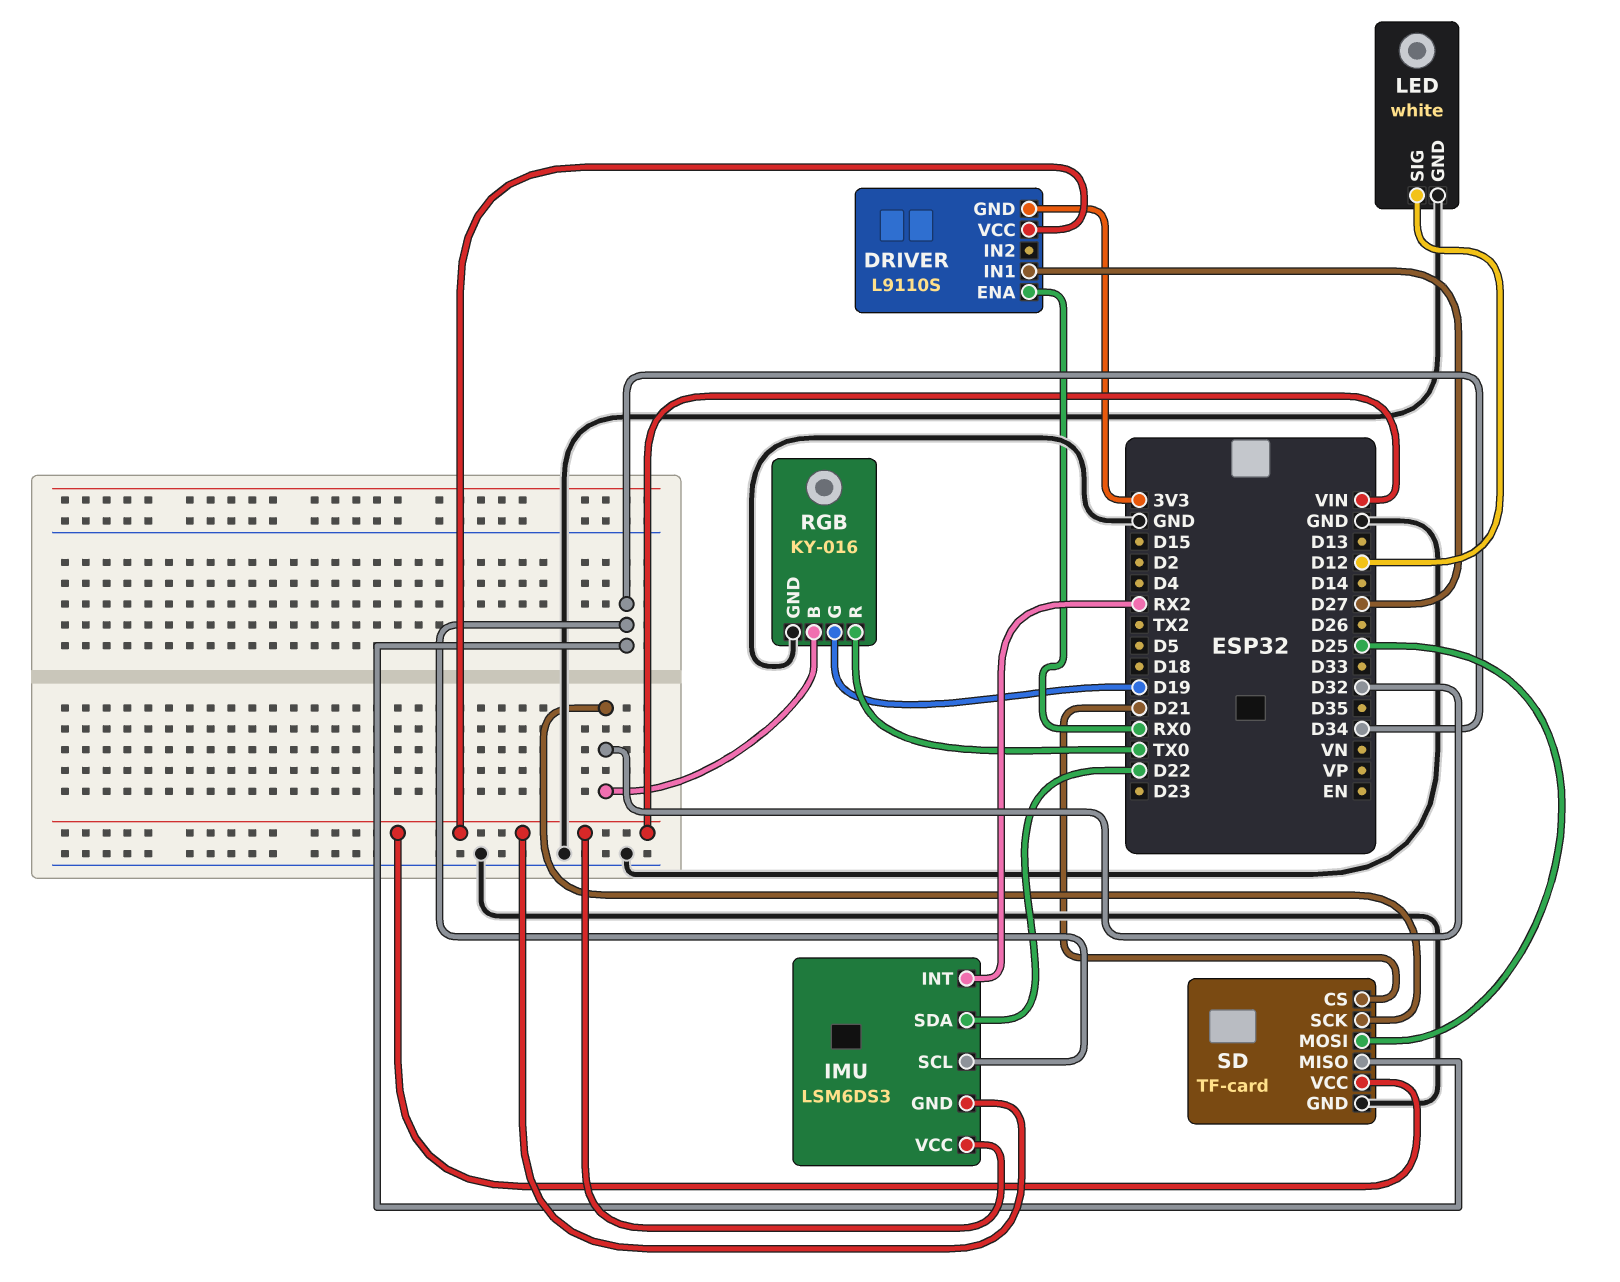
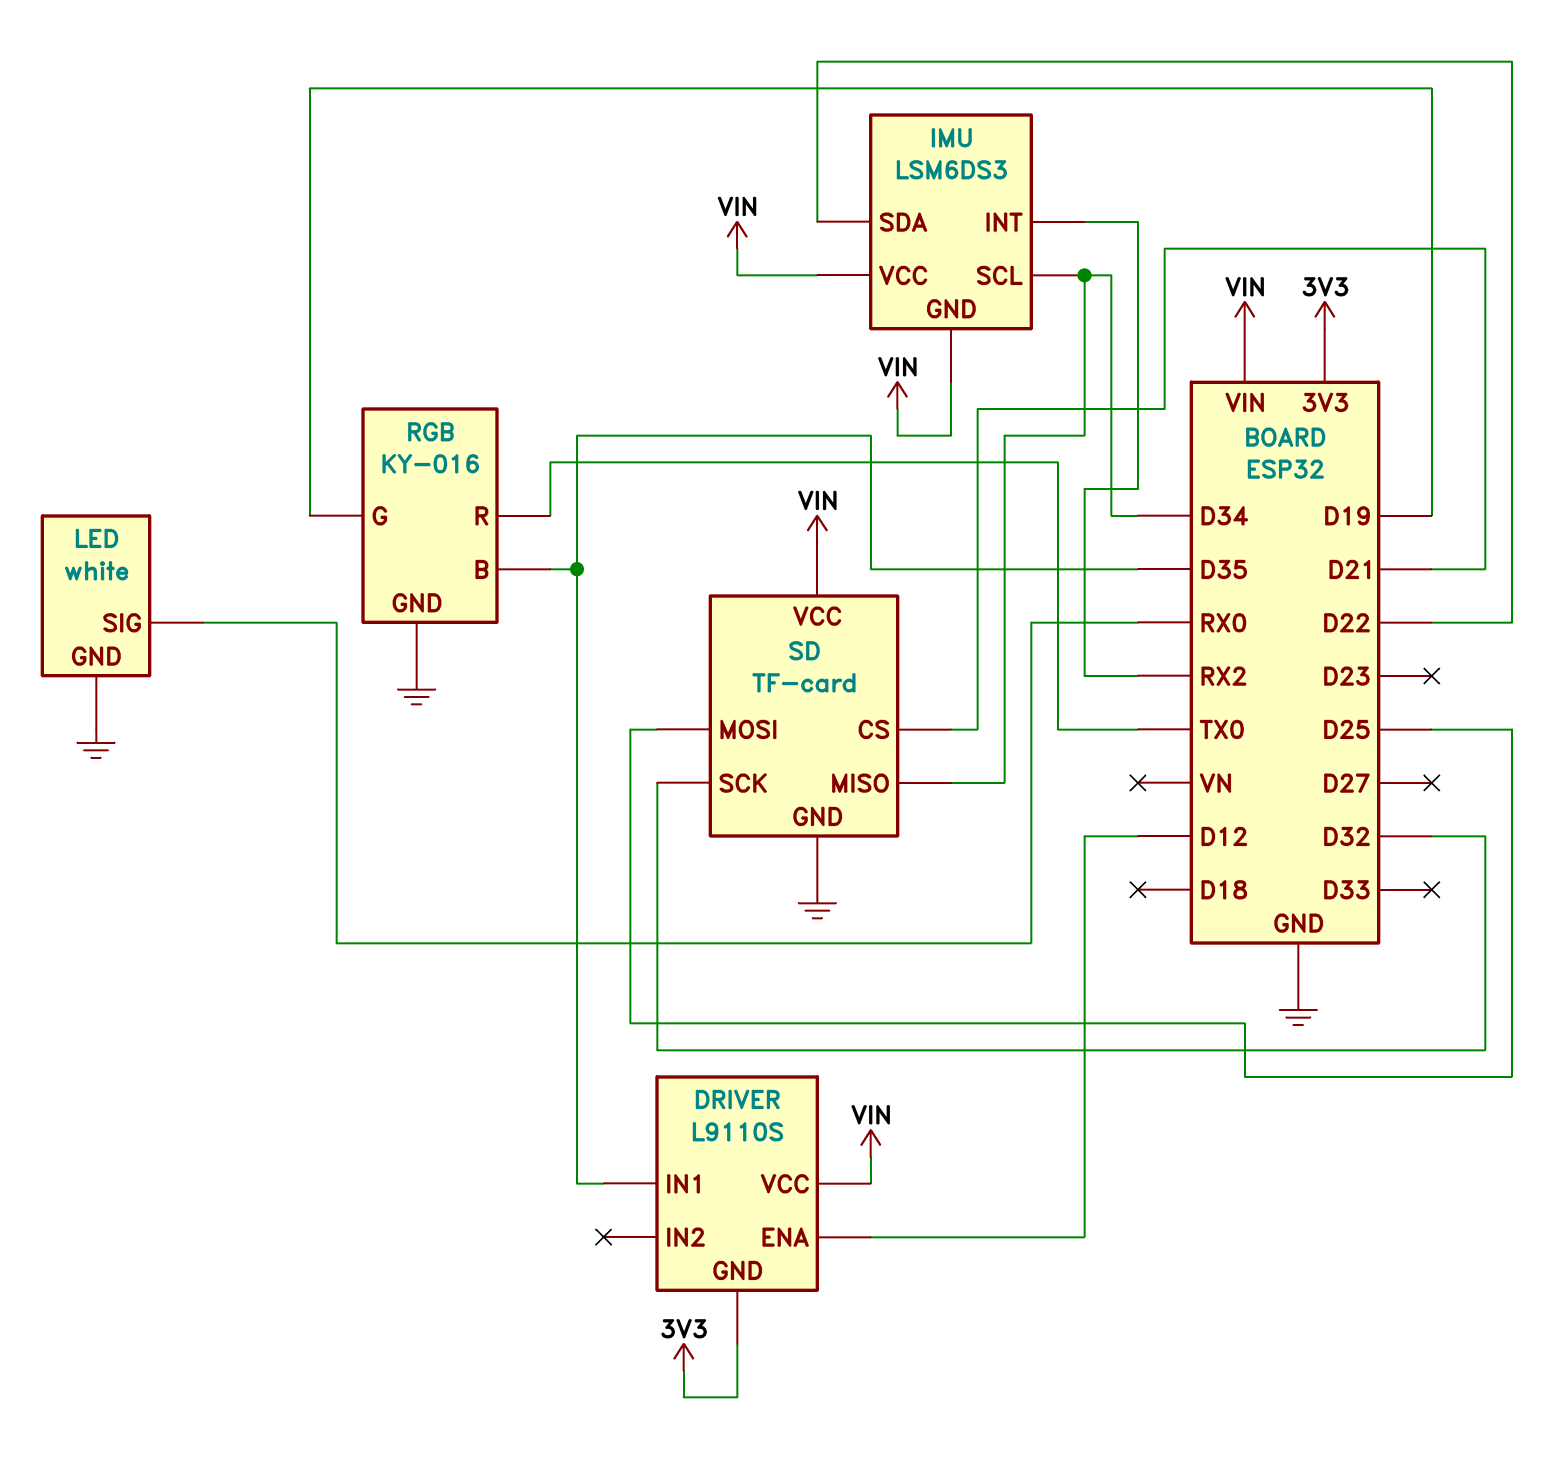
DRIVER pin ENA: RX0 -> D12
DRIVER pin IN1: D27 -> D35
LED pin SIG: D12 -> RX0
RGB pin B: D32 -> D35

